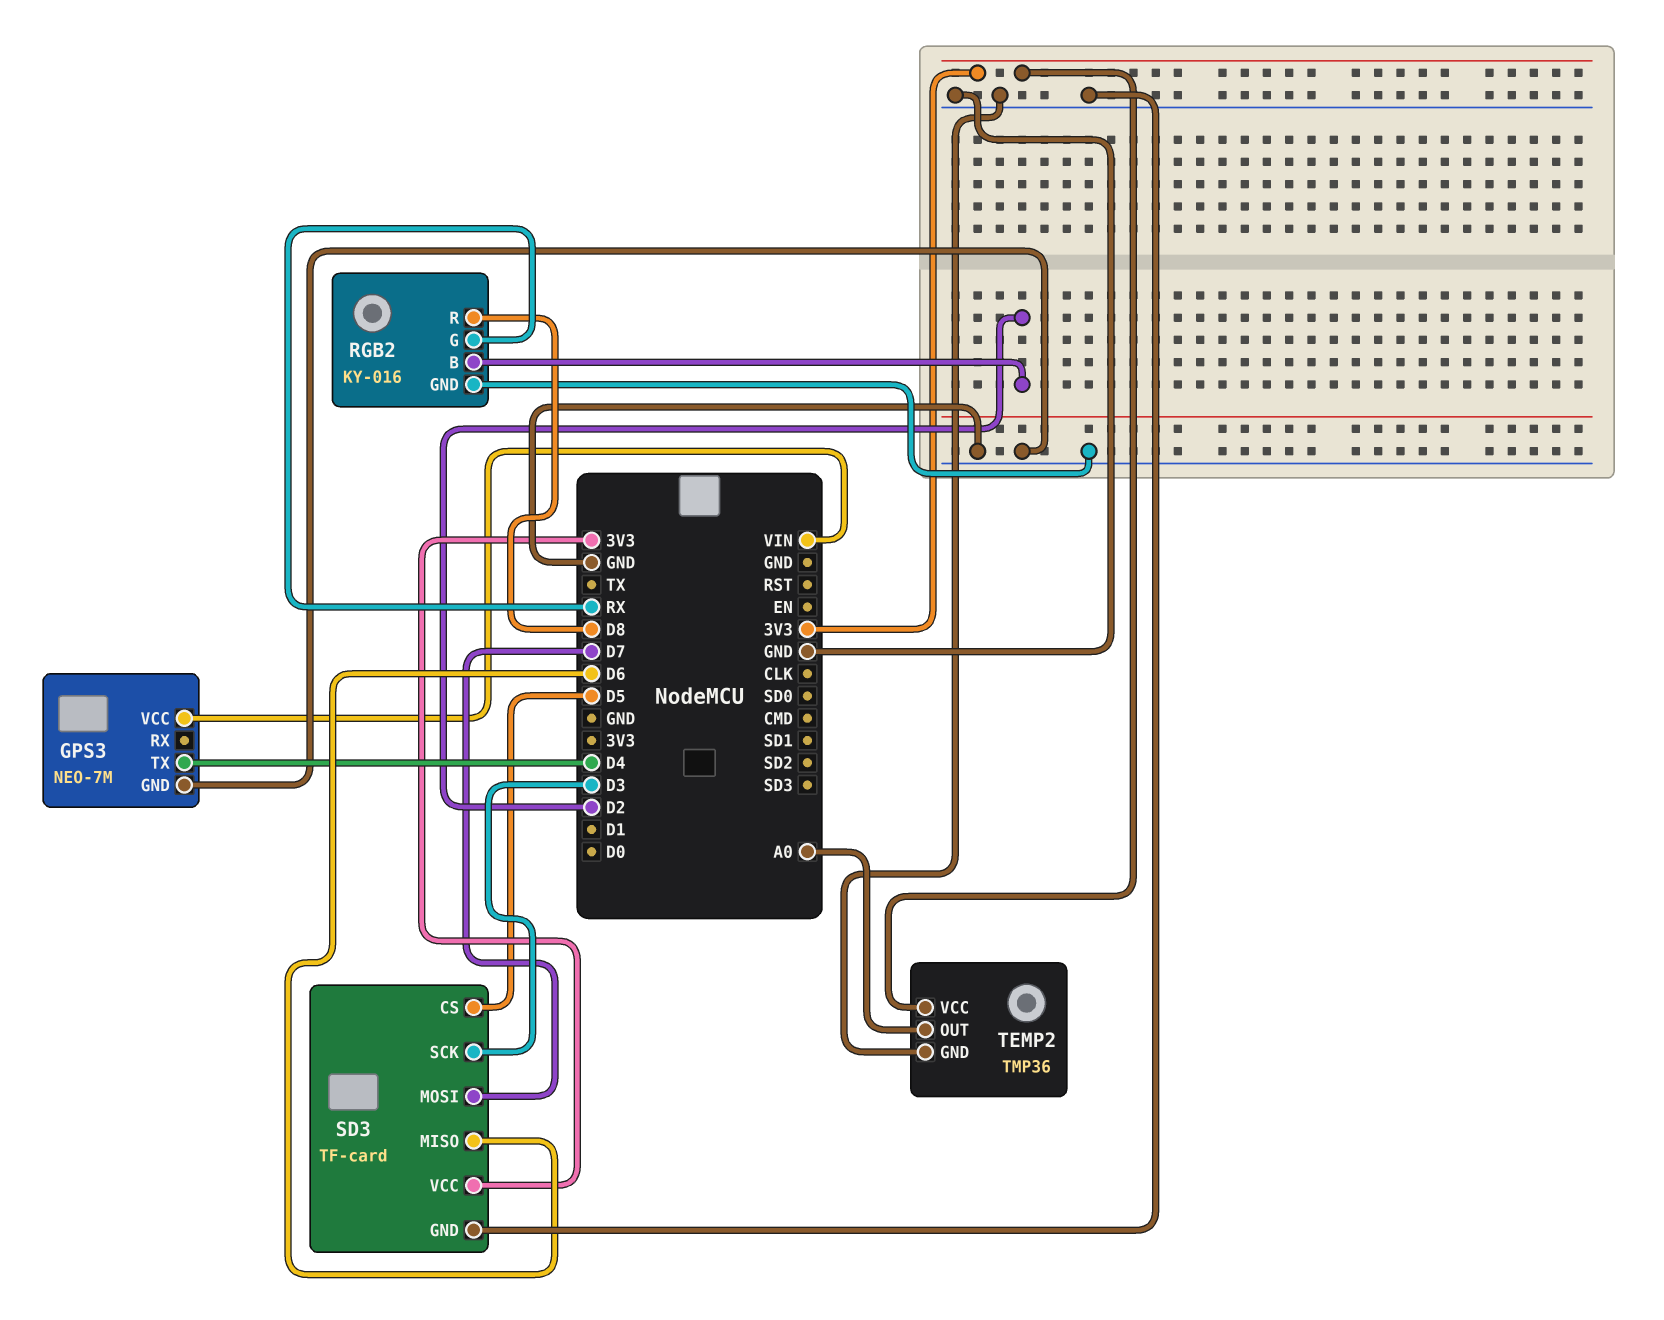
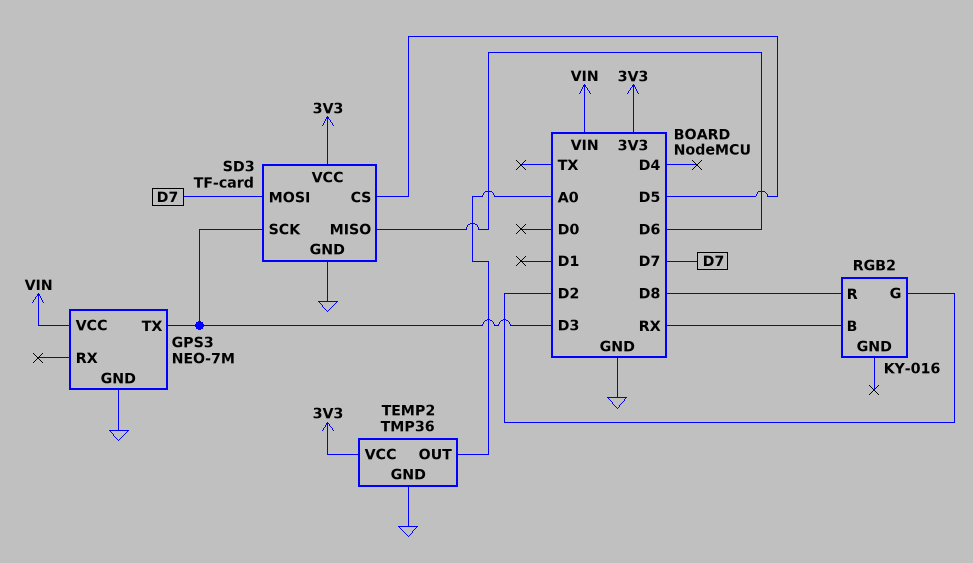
GPS3 pin TX: D4 -> D3
RGB2 pin B: D2 -> RX
RGB2 pin G: RX -> D2
RGB2 pin GND: GND -> none

